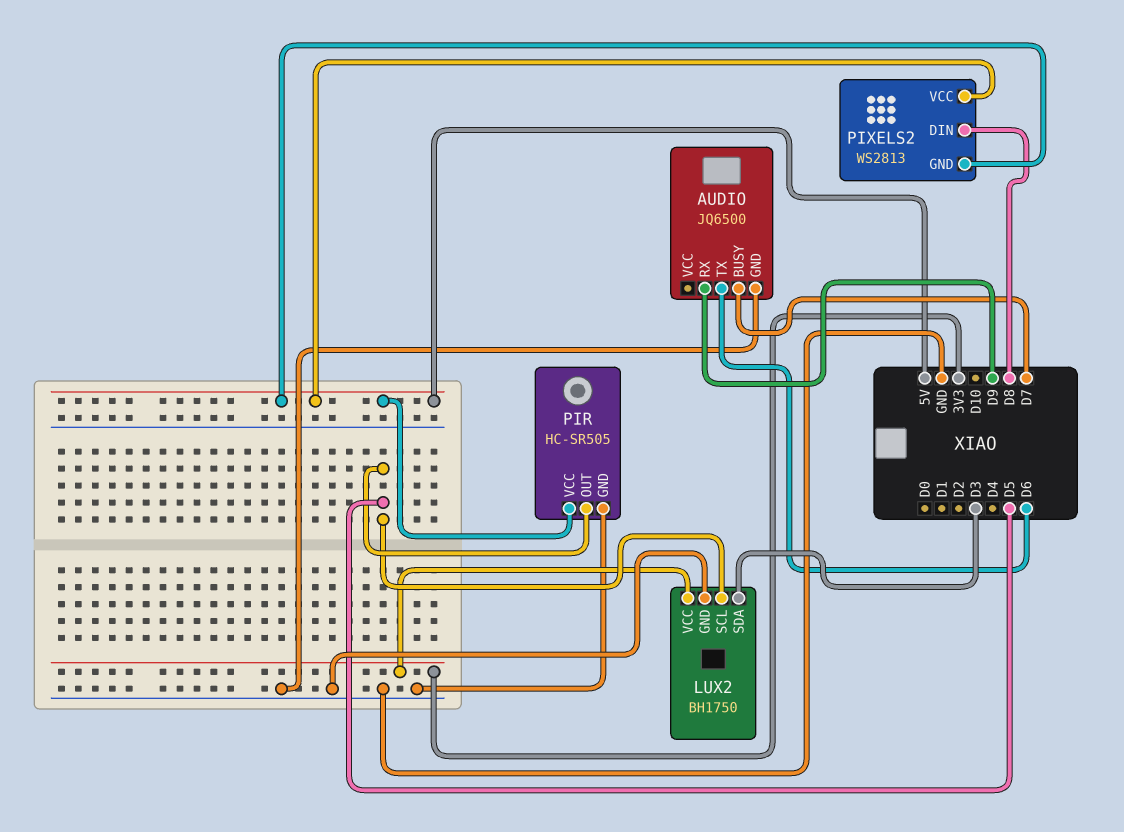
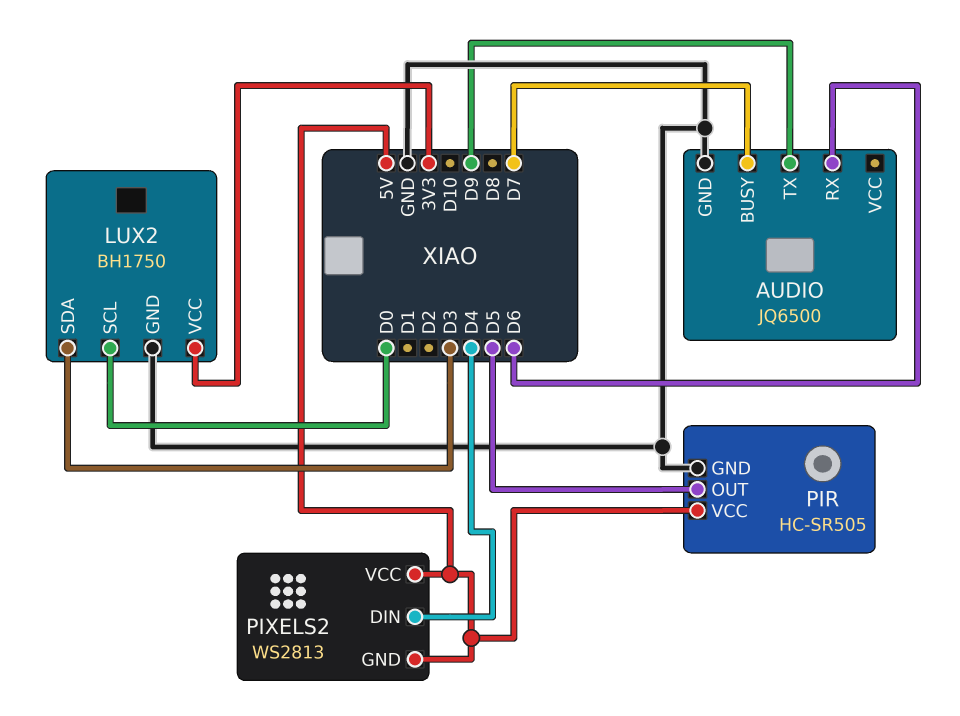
AUDIO pin RX: D9 -> D6
AUDIO pin TX: D6 -> D9
LUX2 pin SCL: D5 -> D0
PIXELS2 pin DIN: D8 -> D4

